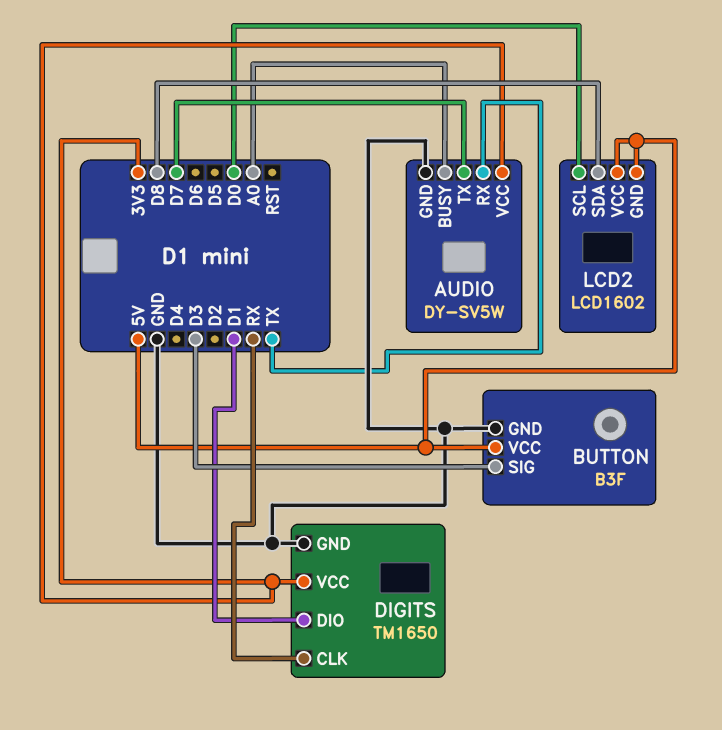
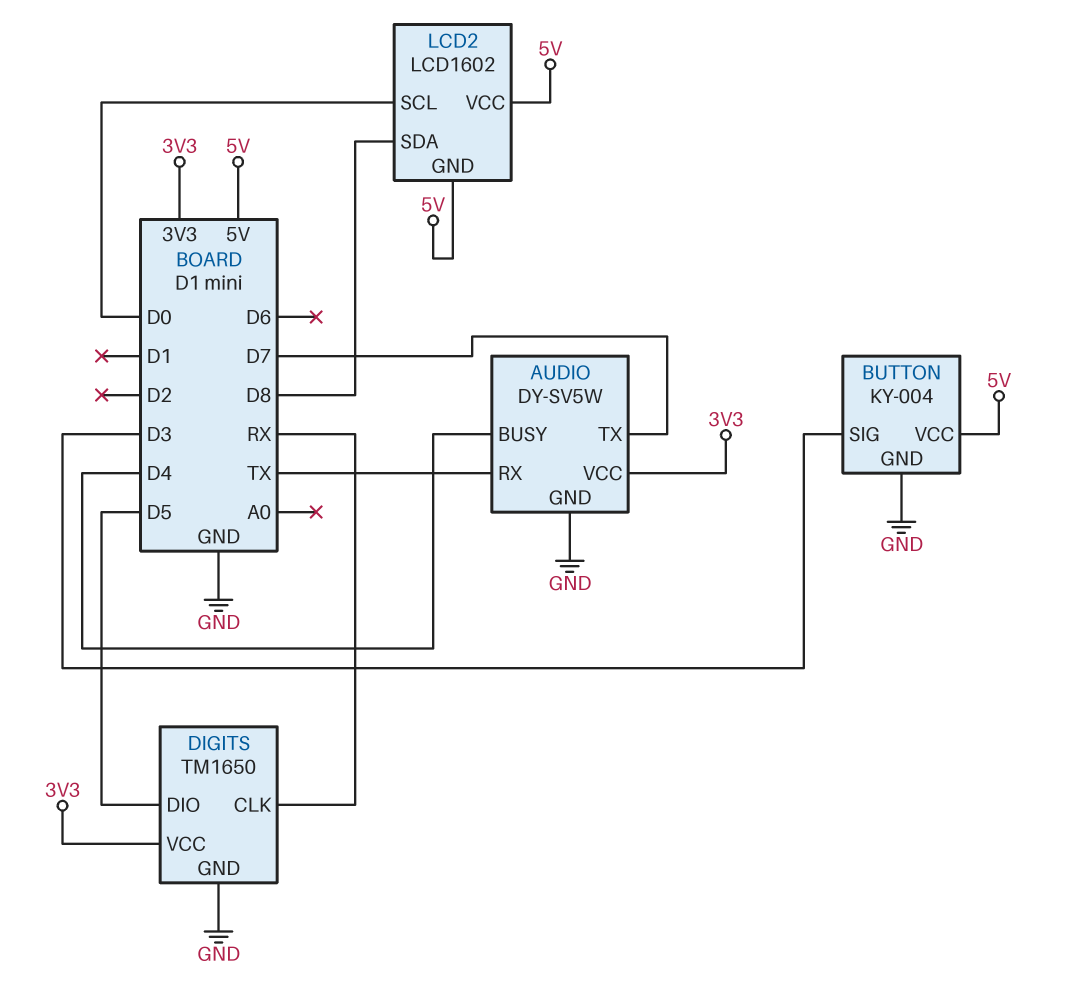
AUDIO pin BUSY: A0 -> D4
BUTTON: B3F -> KY-004
DIGITS pin DIO: D1 -> D5

